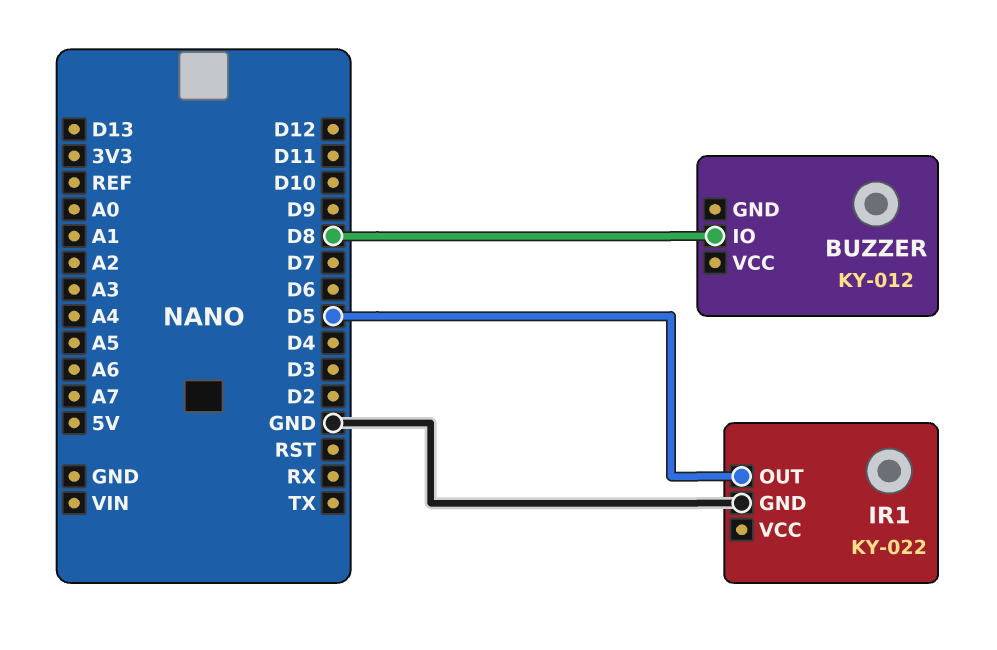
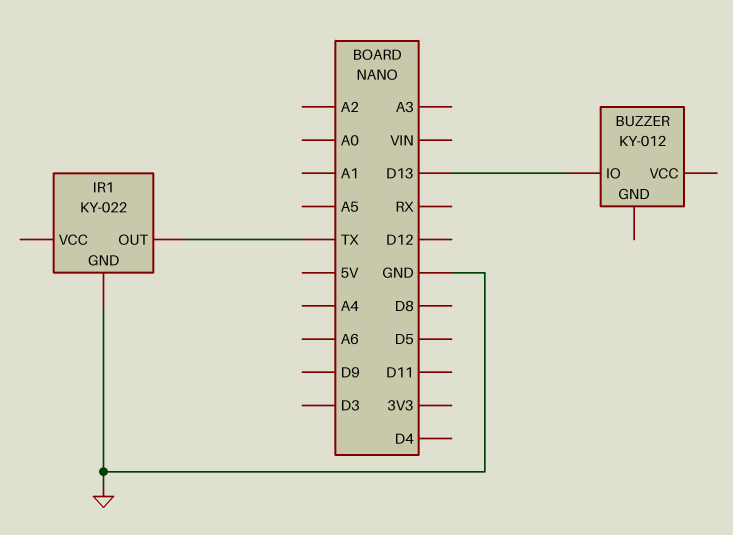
BUZZER pin IO: D8 -> D13
IR1 pin OUT: D5 -> TX

